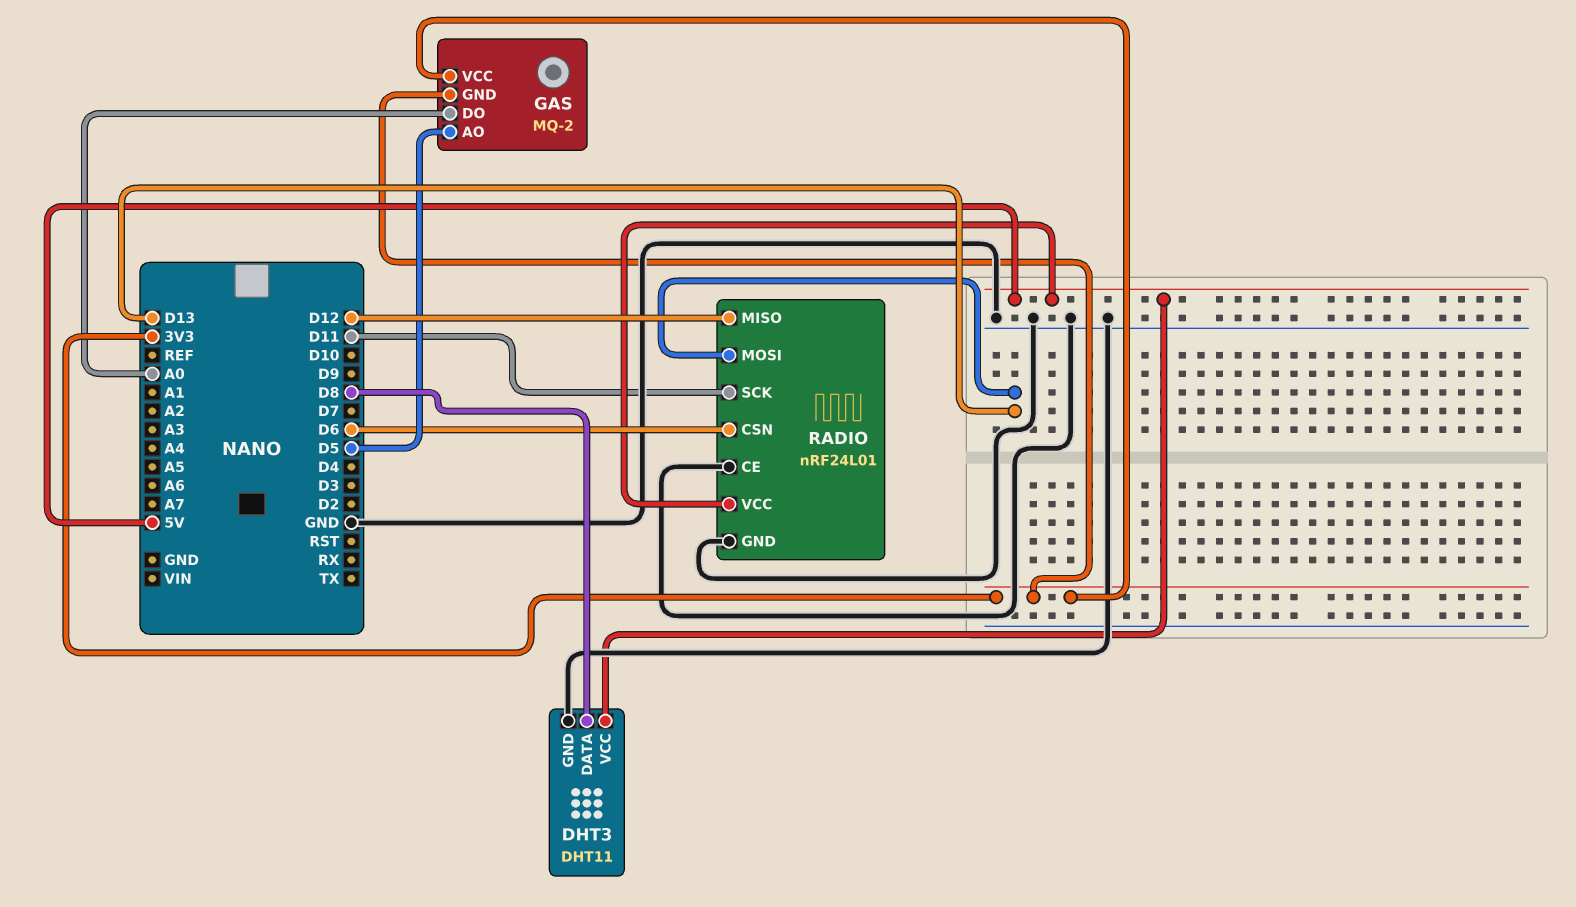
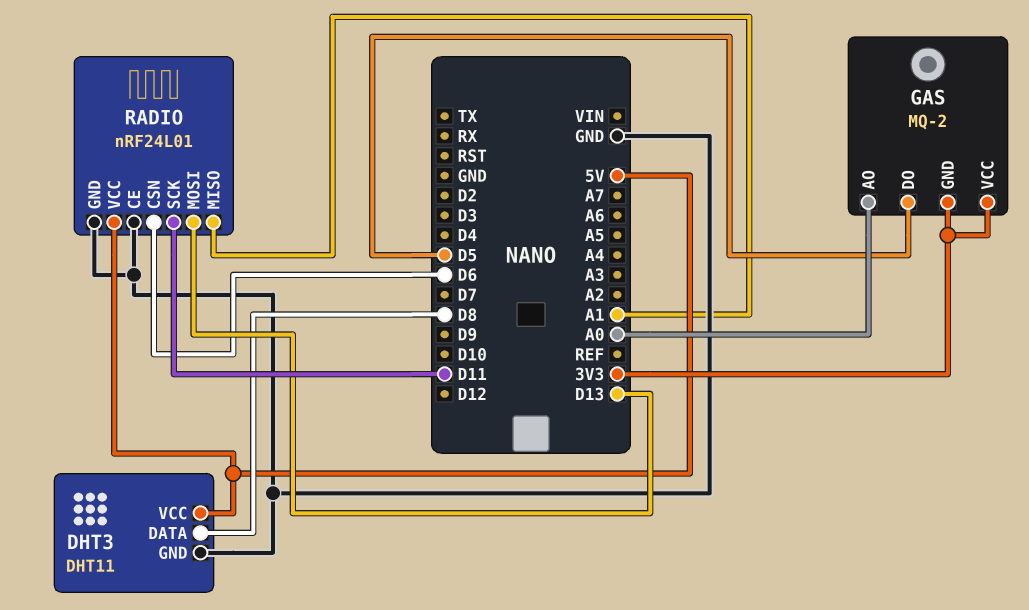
GAS pin AO: D5 -> A0
GAS pin DO: A0 -> D5
RADIO pin MISO: D12 -> A1

